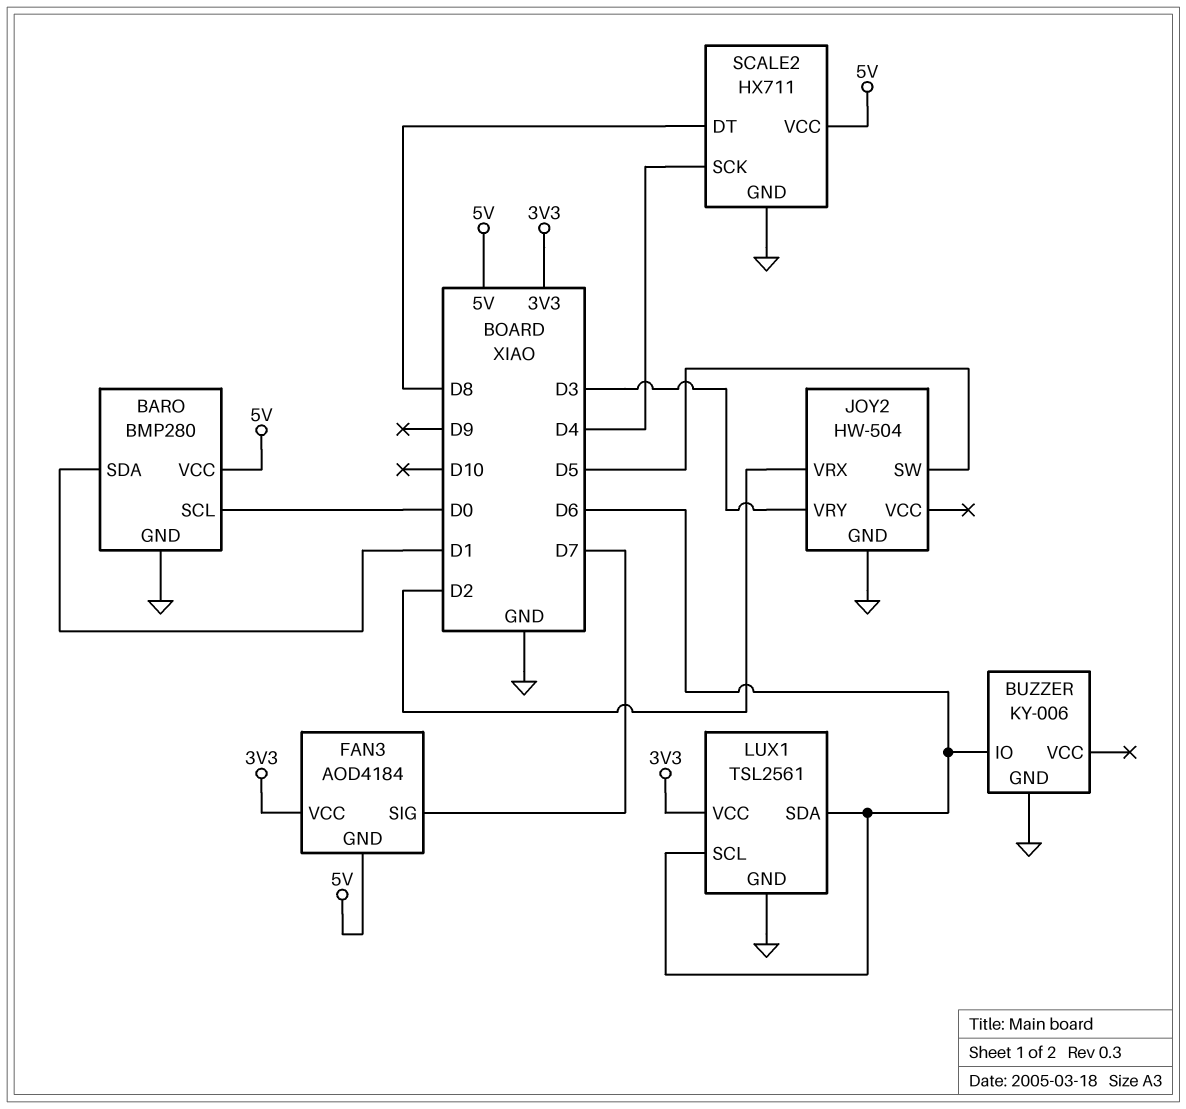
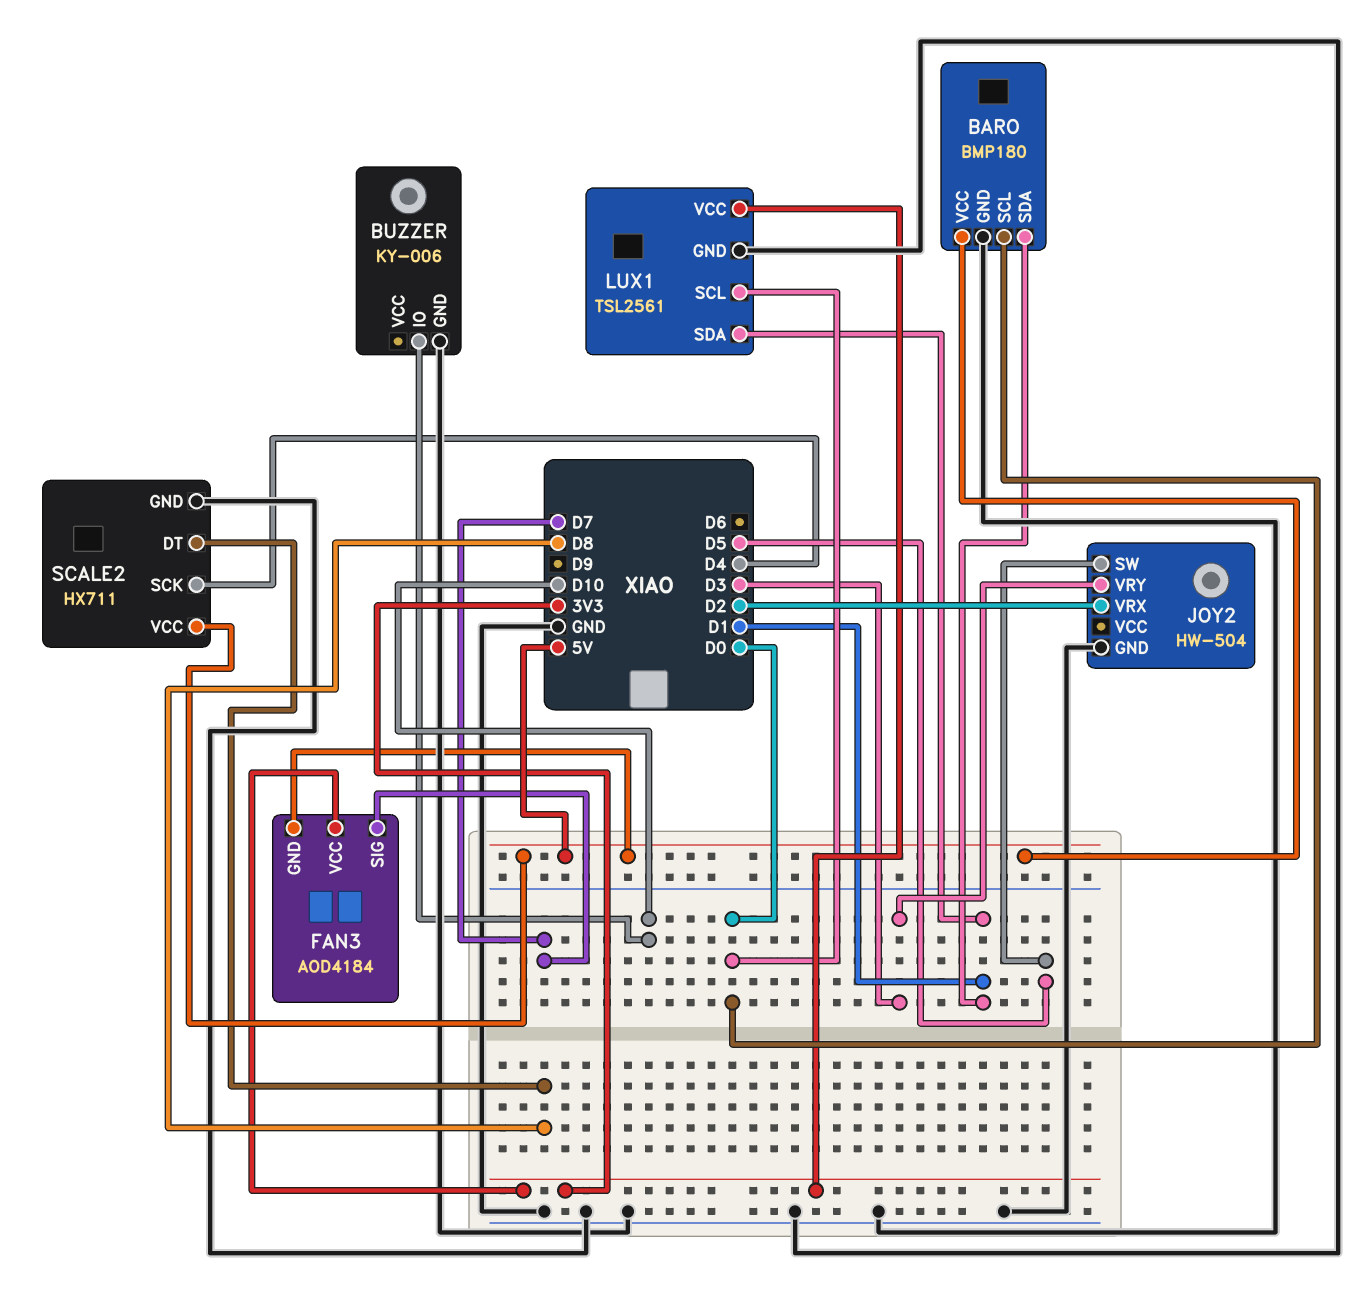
BARO: BMP280 -> BMP180
BUZZER pin IO: D6 -> D10
LUX1 pin SCL: D6 -> D0
LUX1 pin SDA: D6 -> D1

